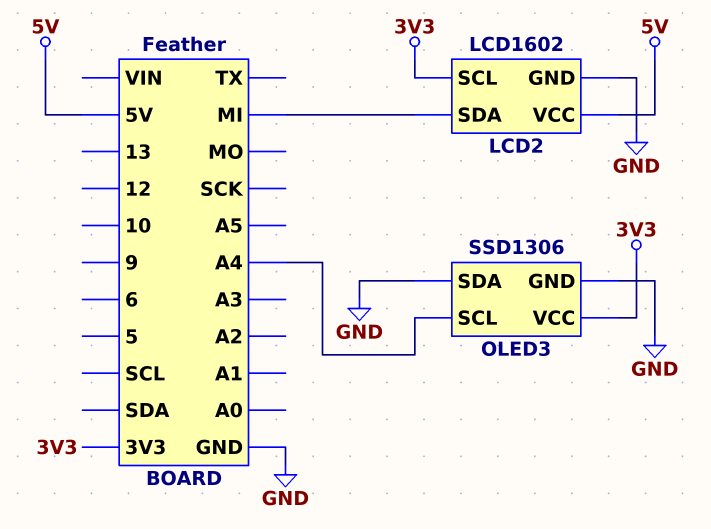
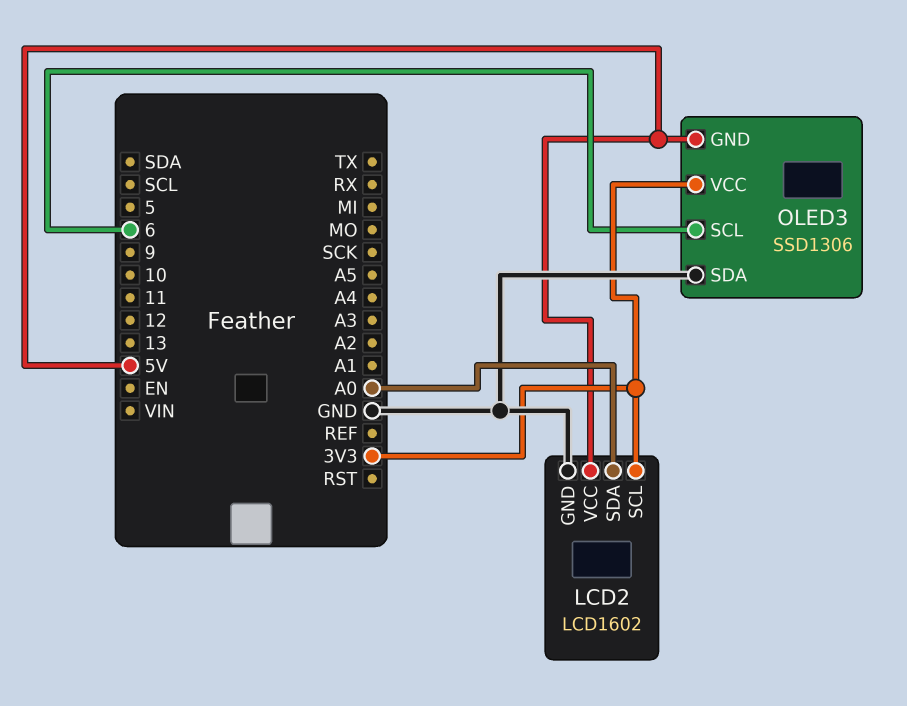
LCD2 pin SDA: MI -> A0
OLED3 pin GND: GND -> 5V
OLED3 pin SCL: A4 -> 6

